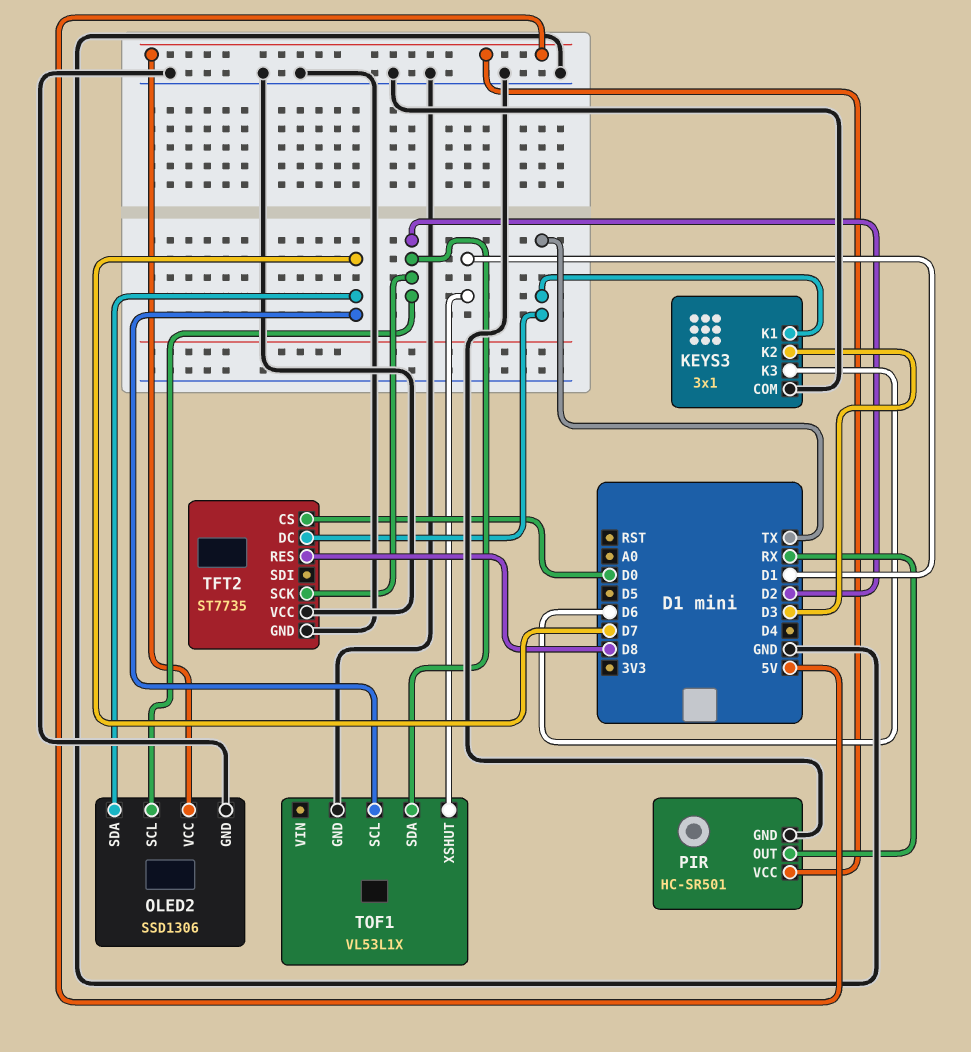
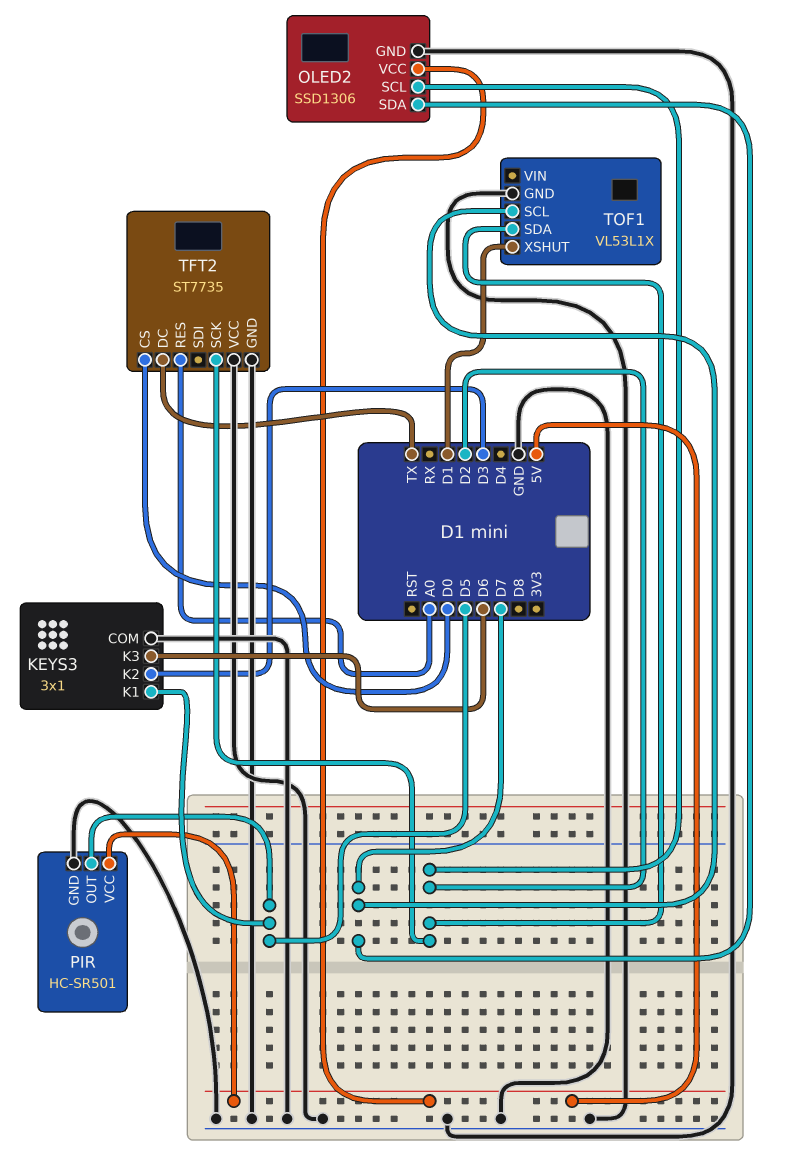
KEYS3 pin K1: TX -> D5
PIR pin OUT: RX -> D5
TFT2 pin RES: D8 -> A0

